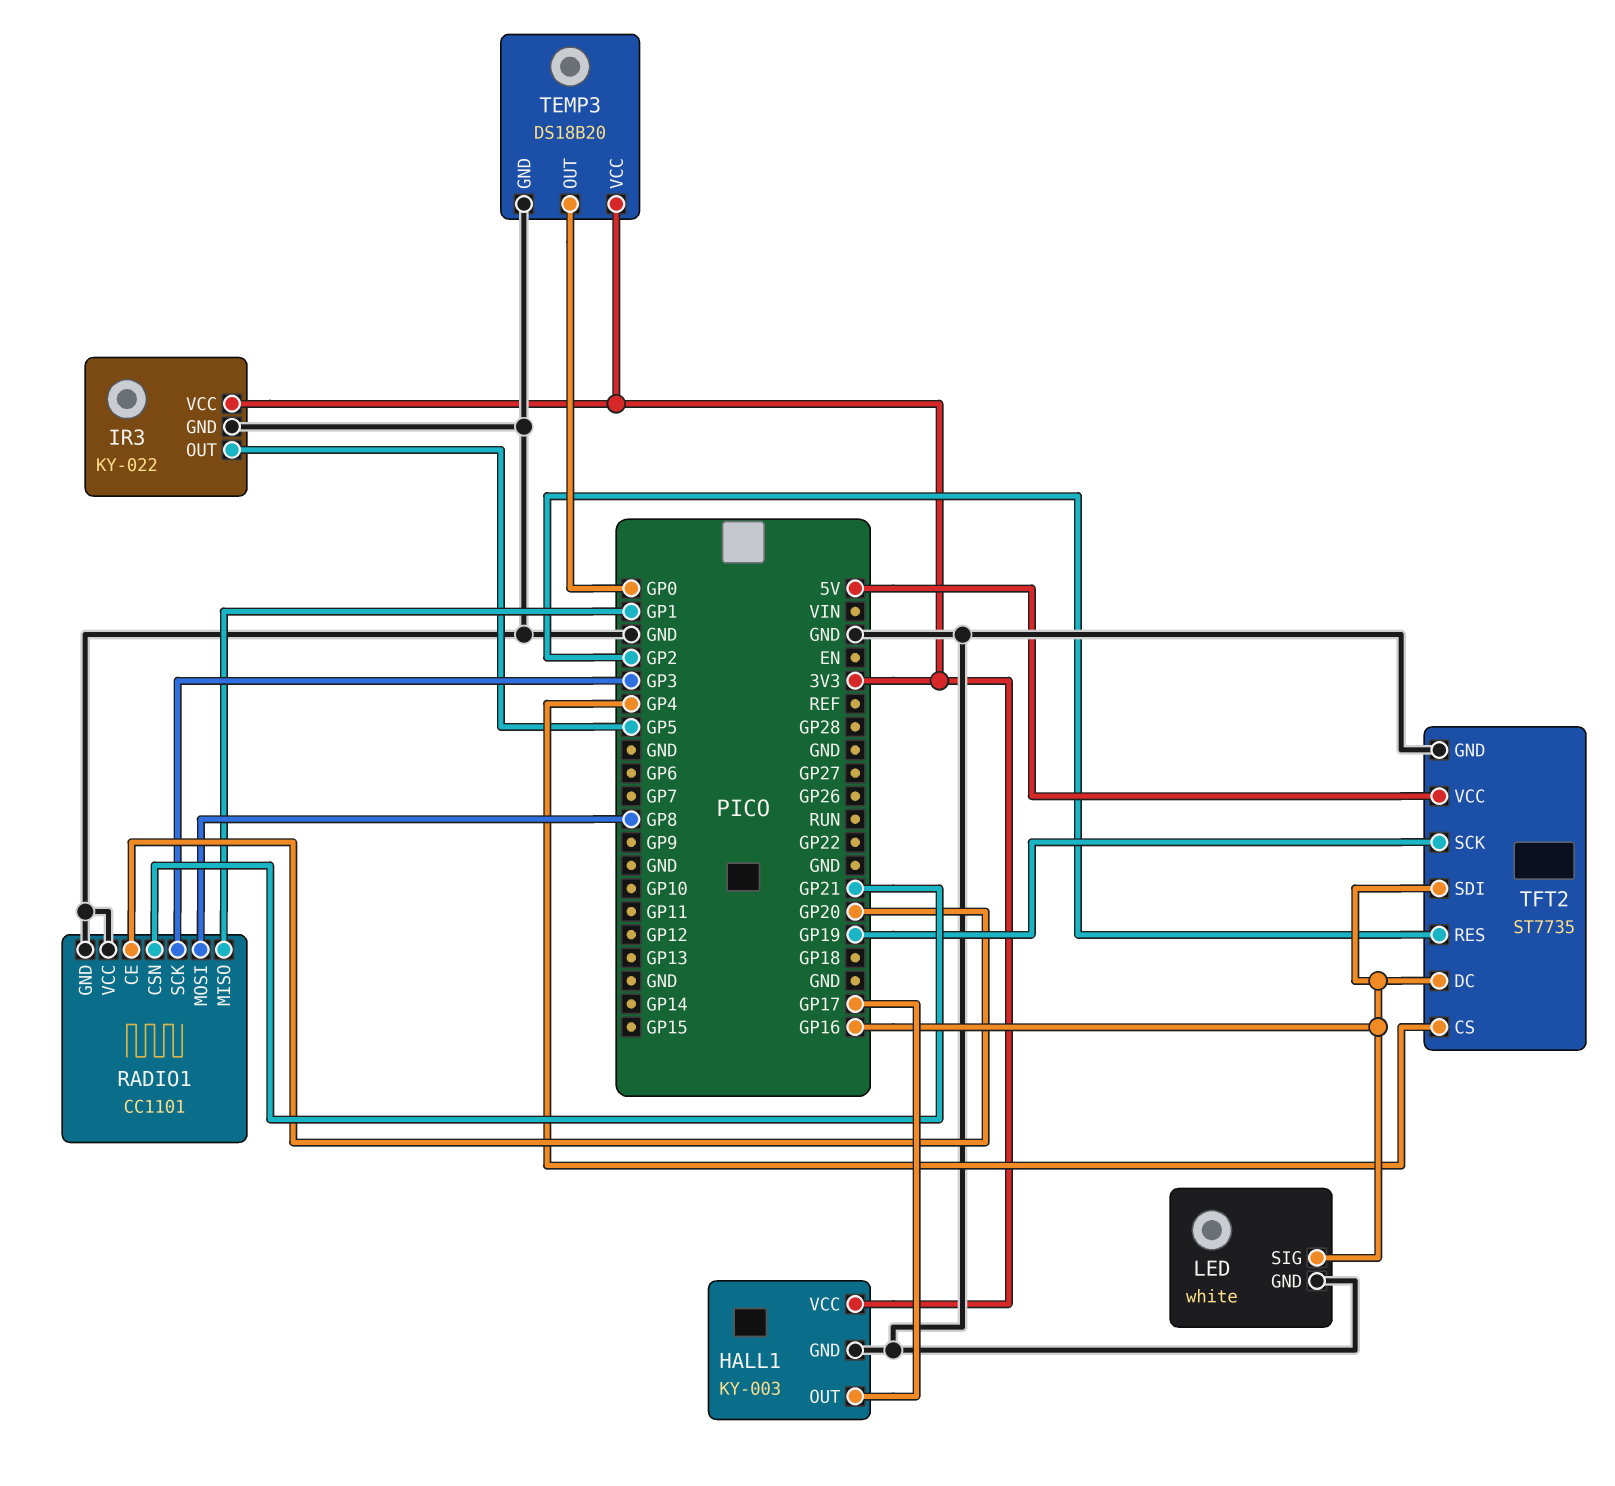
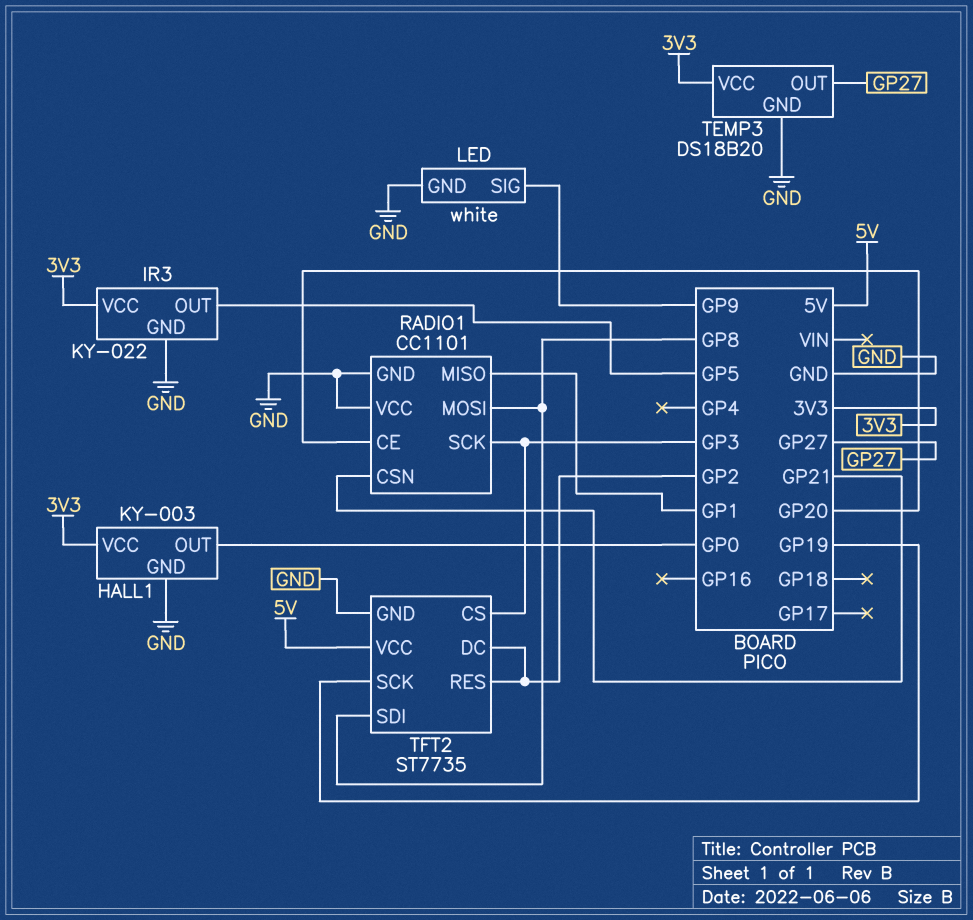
HALL1 pin OUT: GP17 -> GP0
LED pin SIG: GP16 -> GP9
TEMP3 pin OUT: GP0 -> GP27
TFT2 pin CS: GP4 -> GP3
TFT2 pin DC: GP16 -> GP2
TFT2 pin SDI: GP16 -> GP8

